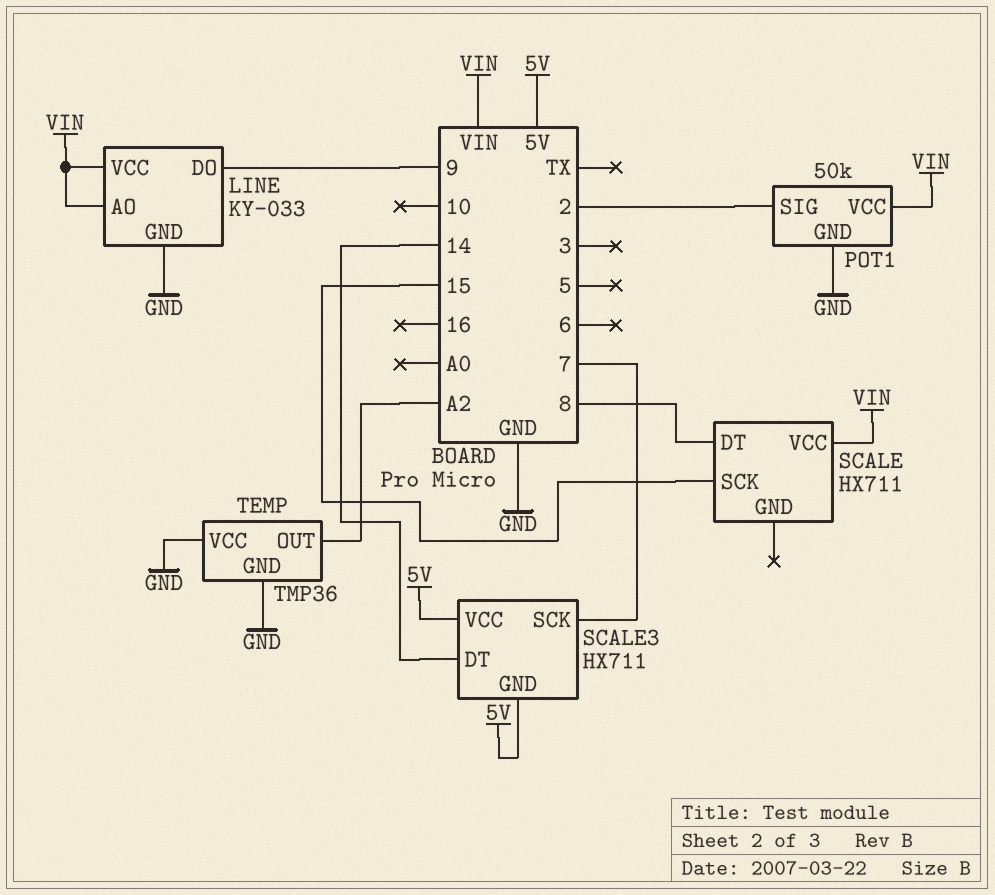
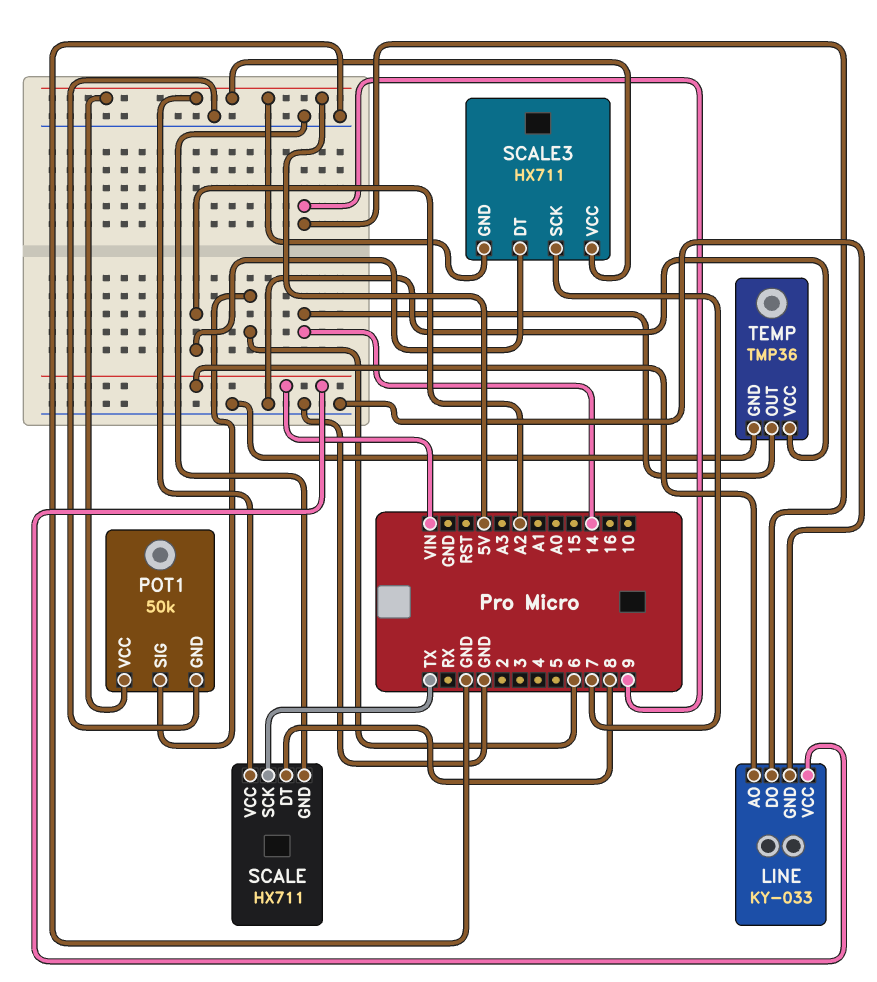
POT1 pin SIG: 2 -> 6
POT1 pin VCC: VIN -> 5V
SCALE pin GND: none -> GND
SCALE pin SCK: 15 -> TX
SCALE pin VCC: VIN -> 5V
SCALE3 pin DT: 14 -> A2
TEMP pin OUT: A2 -> 14

